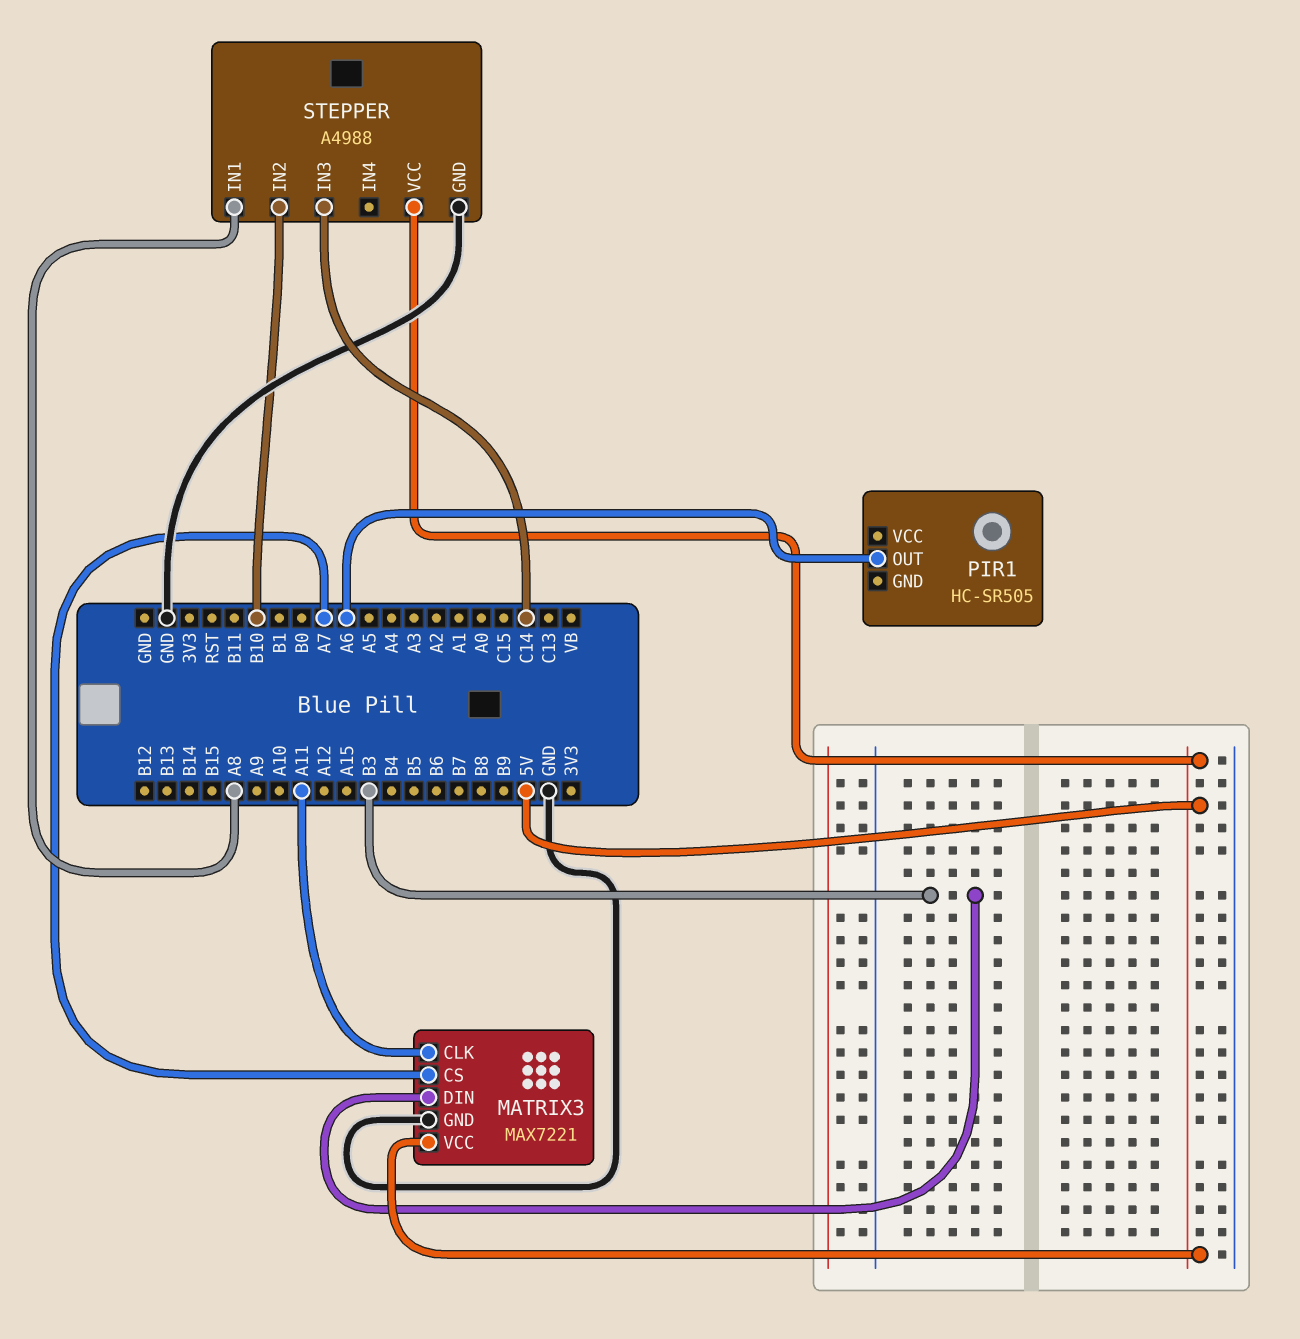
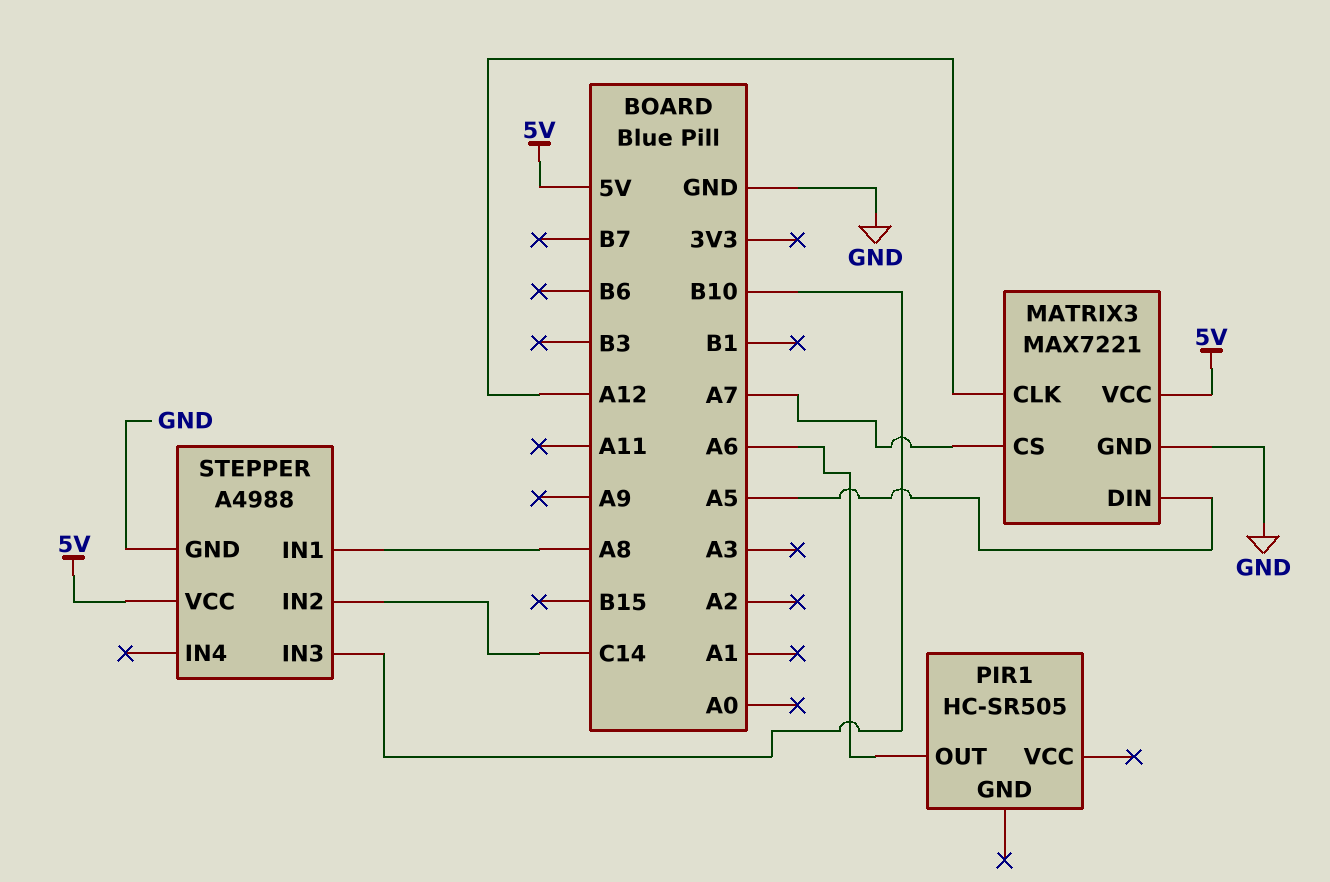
MATRIX3 pin CLK: A11 -> A12
MATRIX3 pin DIN: B3 -> A5
STEPPER pin IN2: B10 -> C14
STEPPER pin IN3: C14 -> B10

